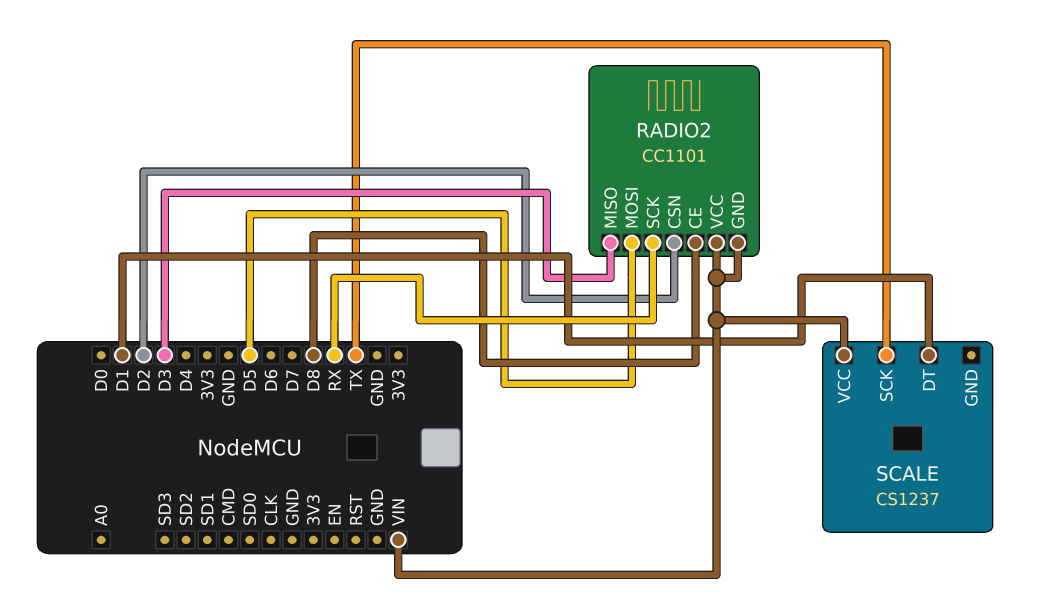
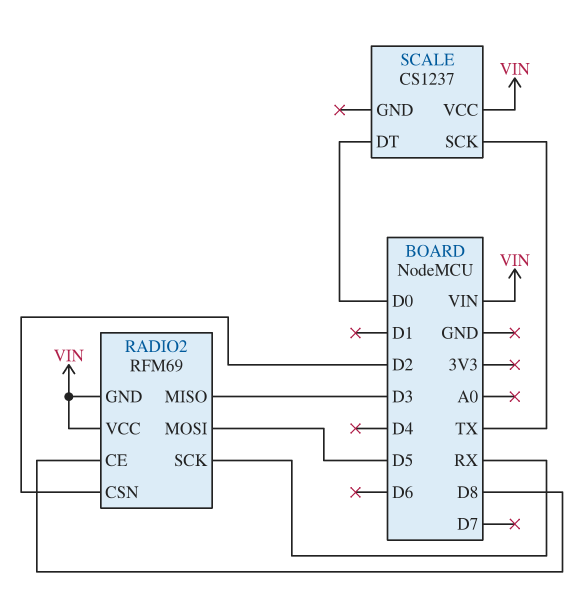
RADIO2: CC1101 -> RFM69
SCALE pin DT: D1 -> D0

